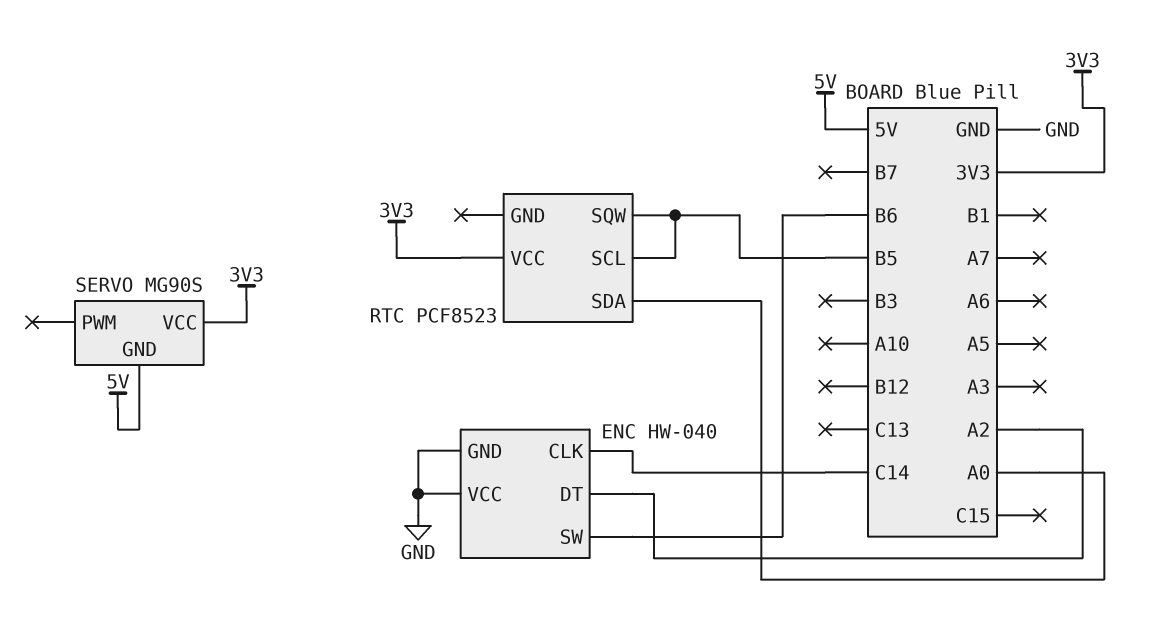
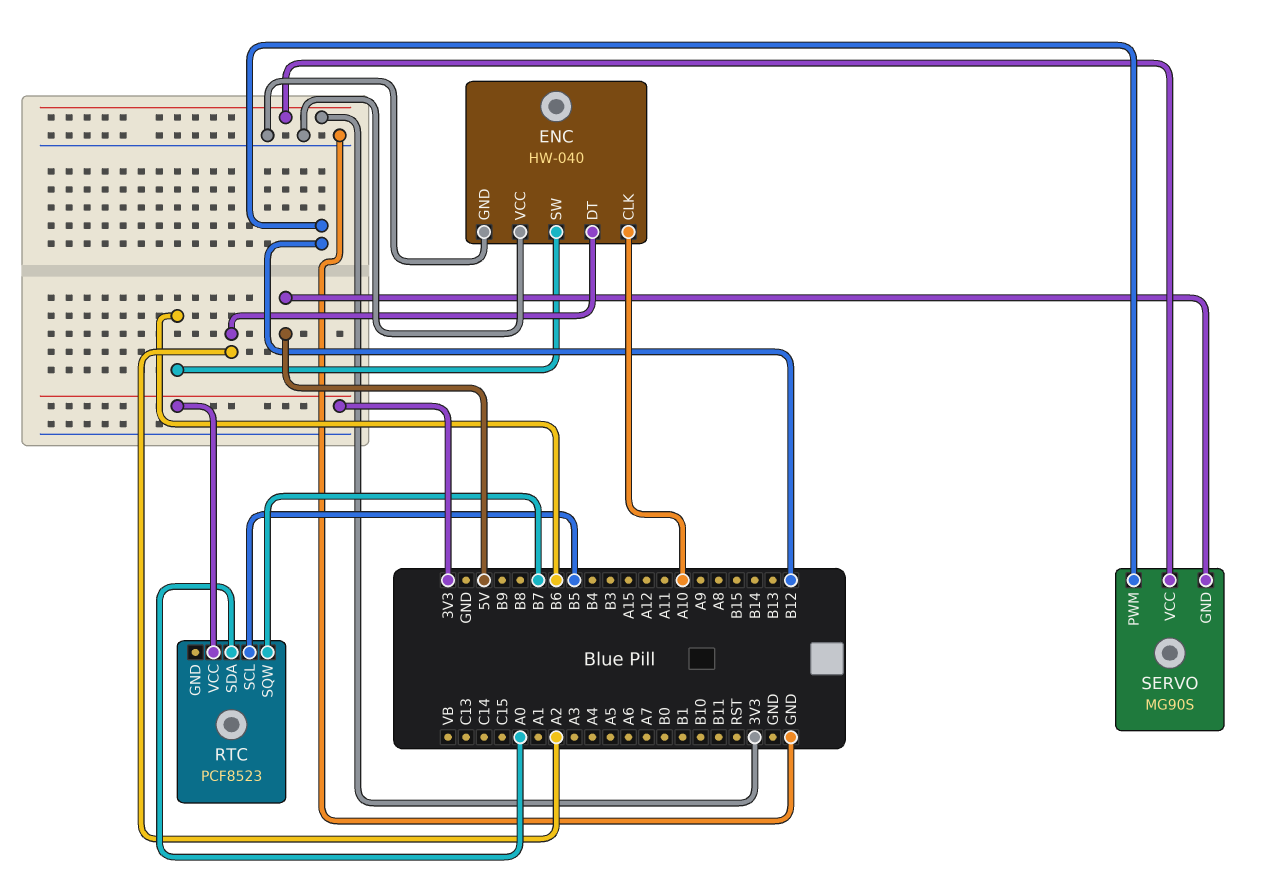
ENC pin CLK: C14 -> A10
RTC pin SQW: B5 -> B7
SERVO pin PWM: none -> B12

